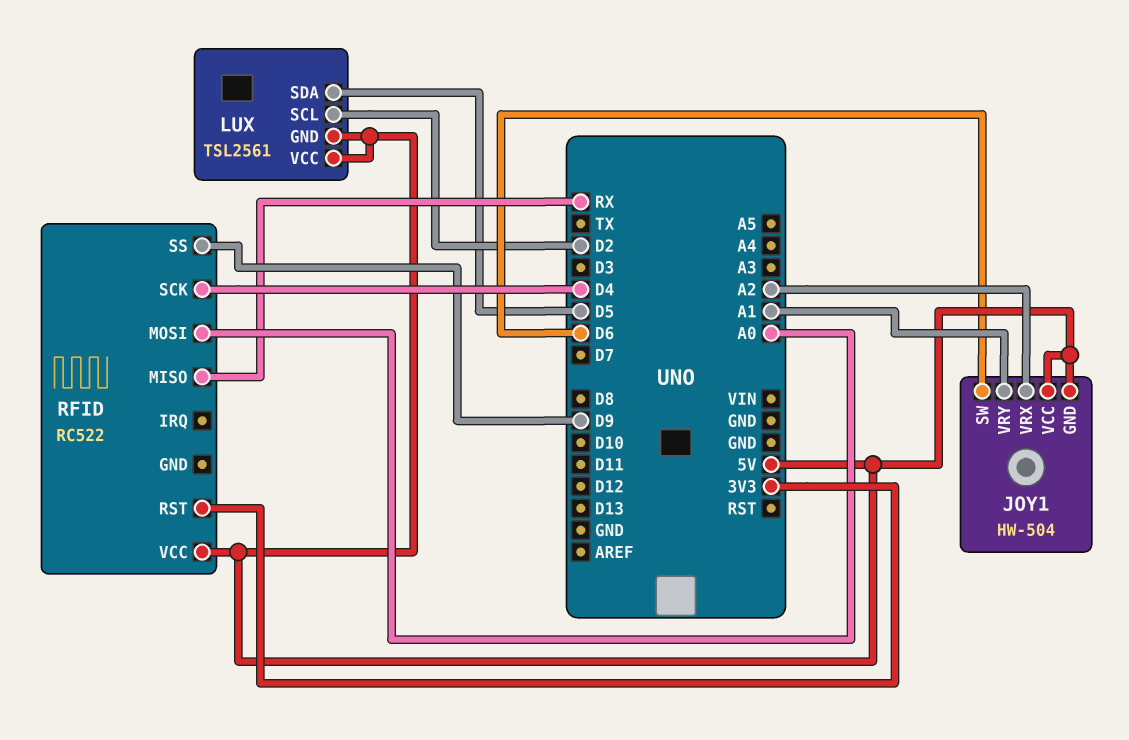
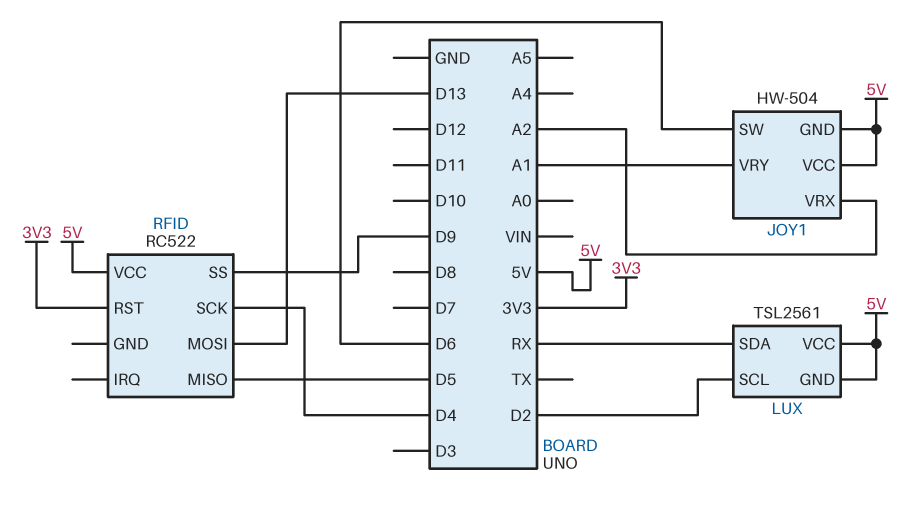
LUX pin SDA: D5 -> RX
RFID pin MISO: RX -> D5
RFID pin MOSI: A0 -> D13

